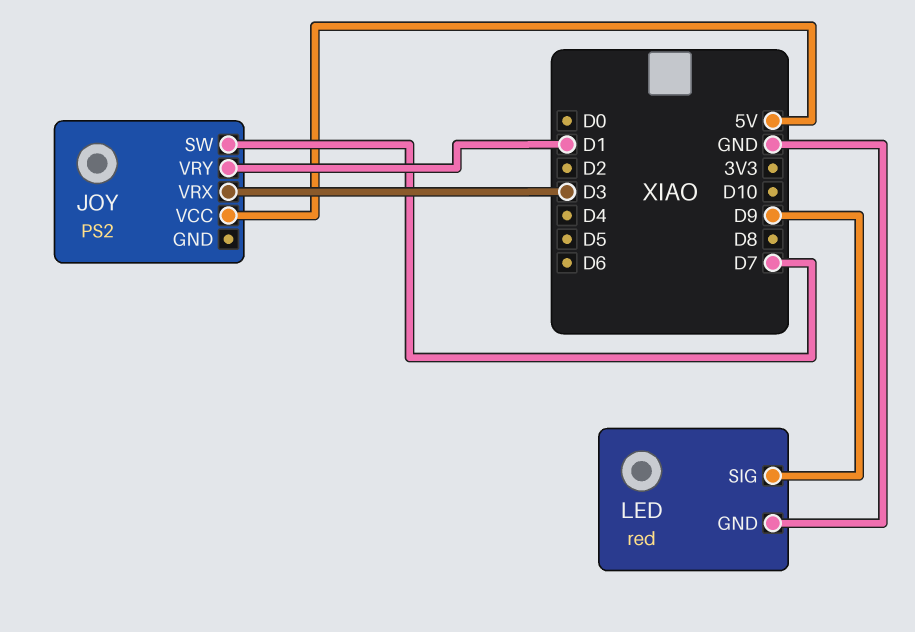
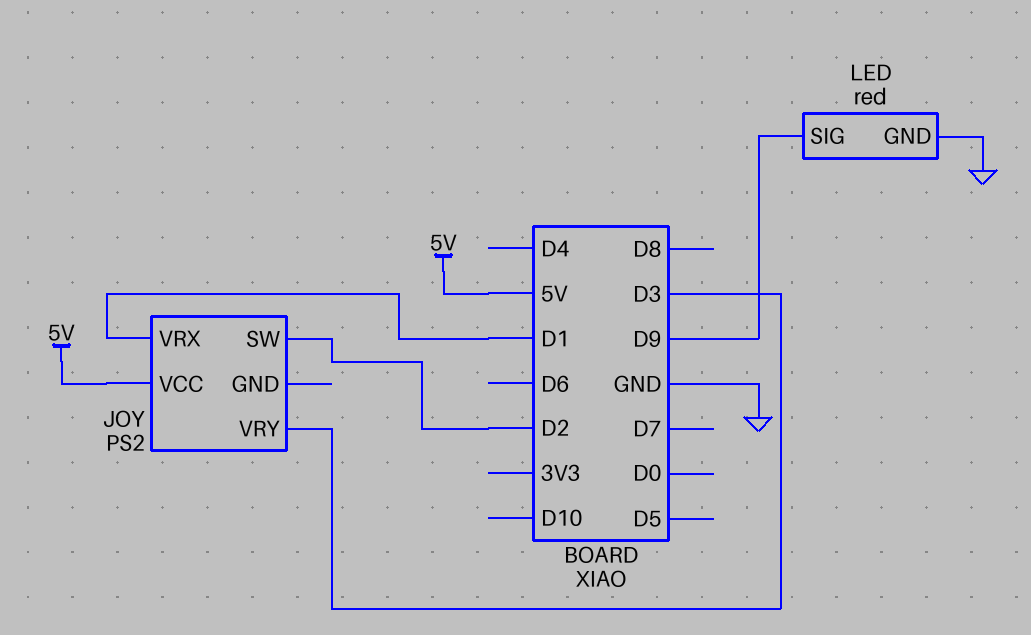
JOY pin SW: D7 -> D2
JOY pin VRX: D3 -> D1
JOY pin VRY: D1 -> D3

